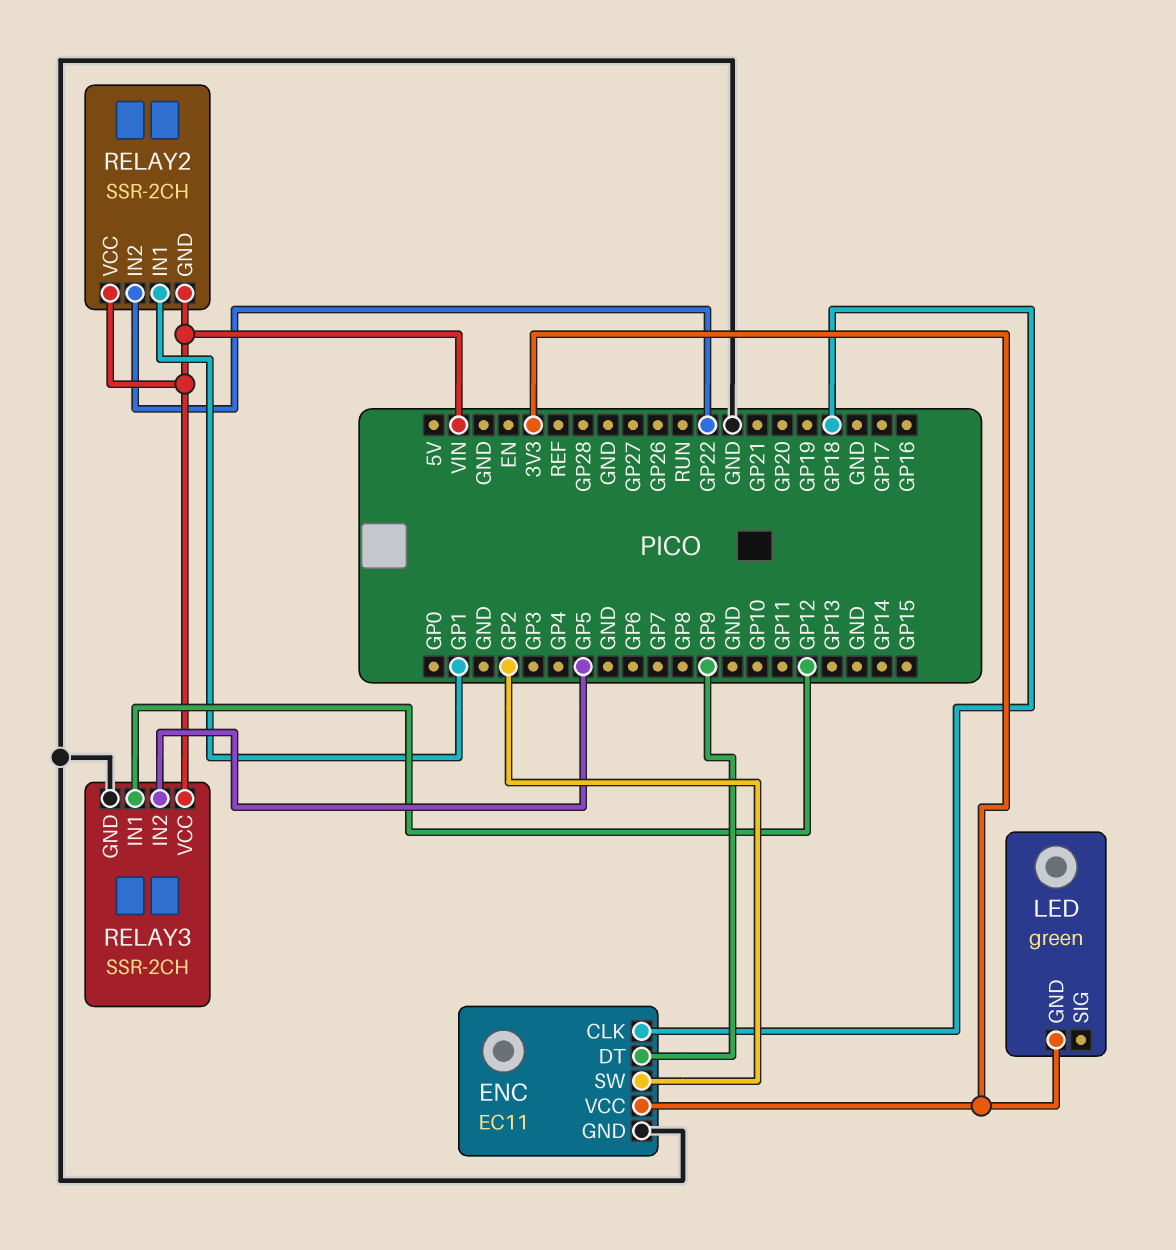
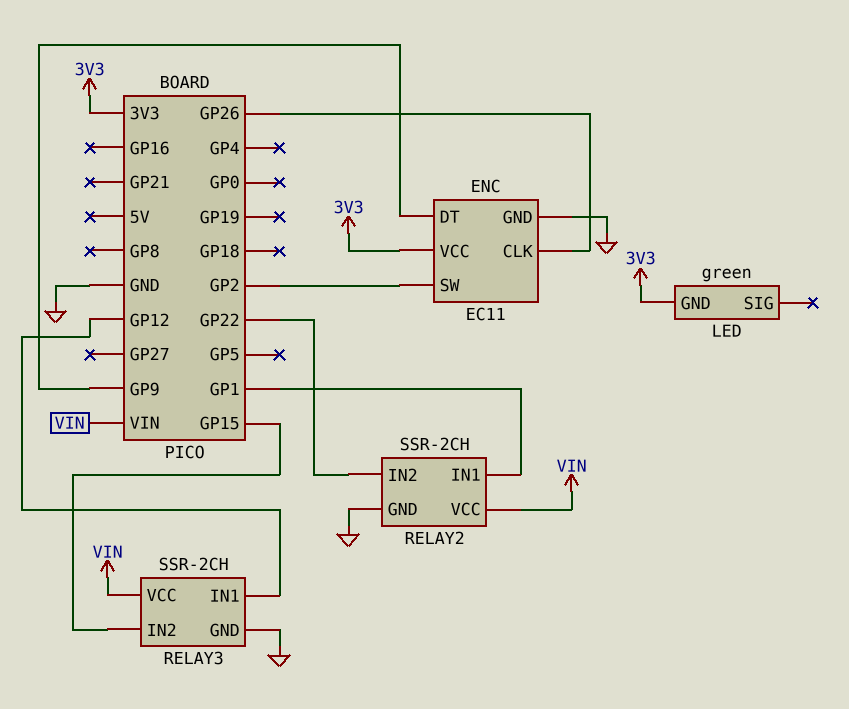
ENC pin CLK: GP18 -> GP26
RELAY2 pin GND: VIN -> GND
RELAY3 pin IN2: GP5 -> GP15

